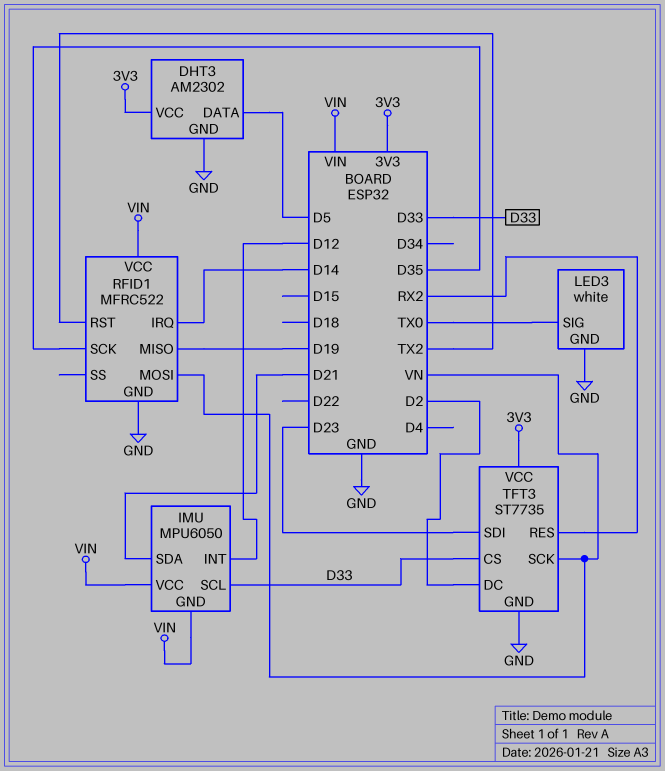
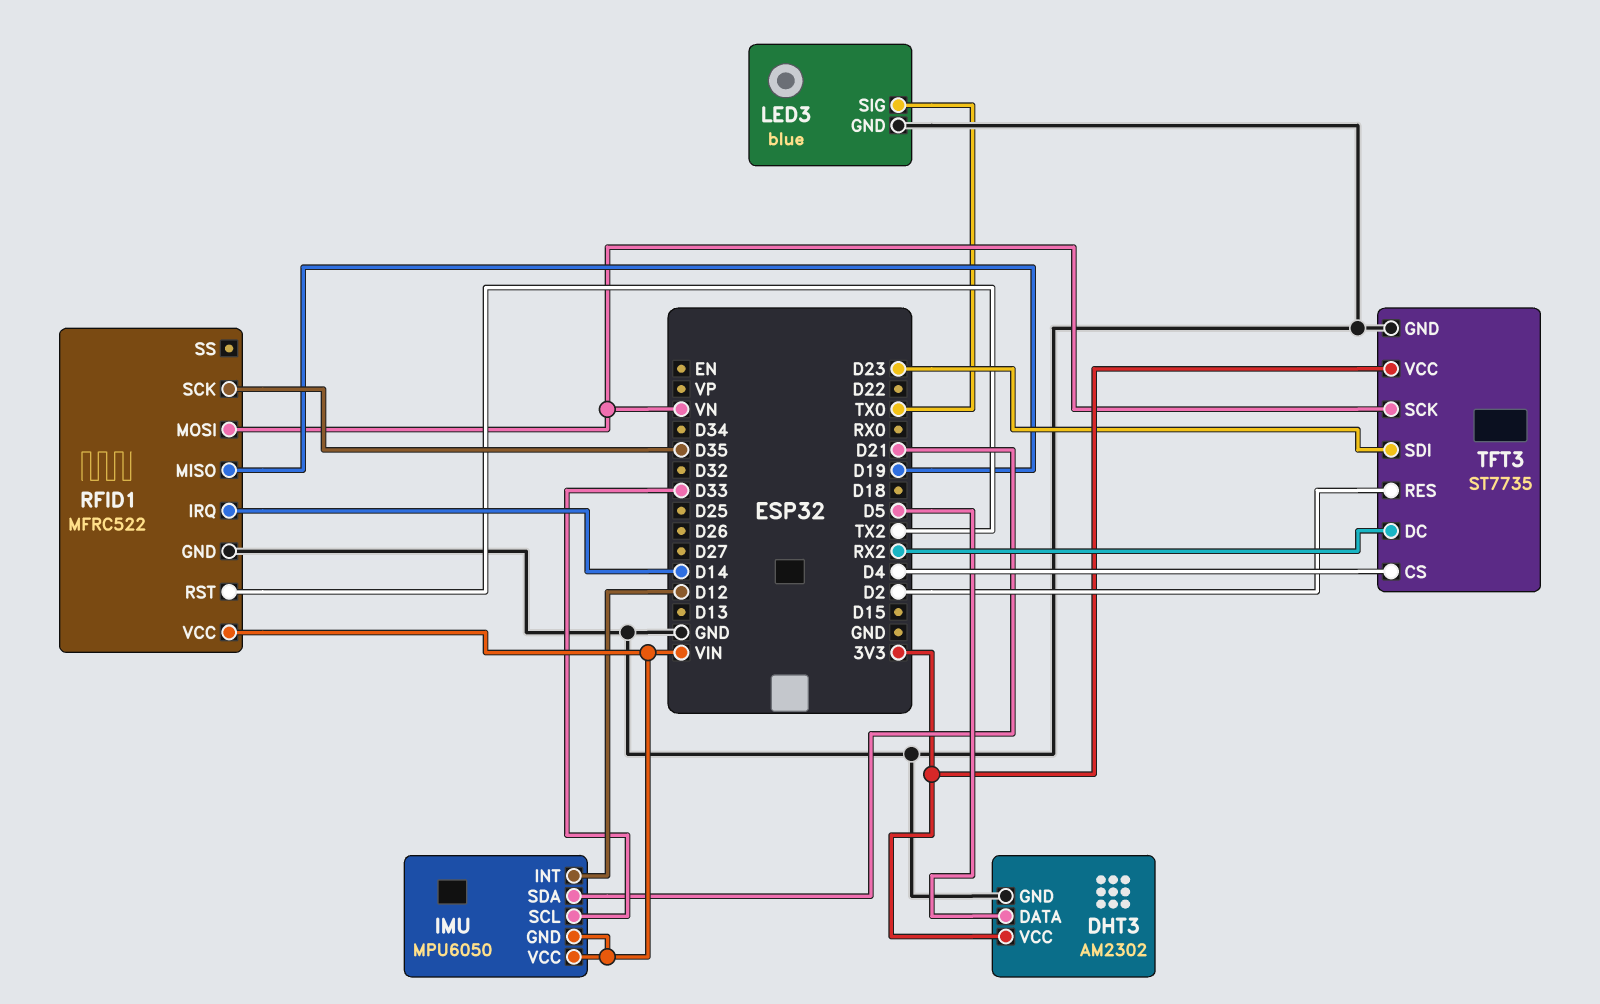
LED3: white -> blue
TFT3 pin CS: D33 -> D4
TFT3 pin DC: D2 -> RX2
TFT3 pin RES: RX2 -> D2

